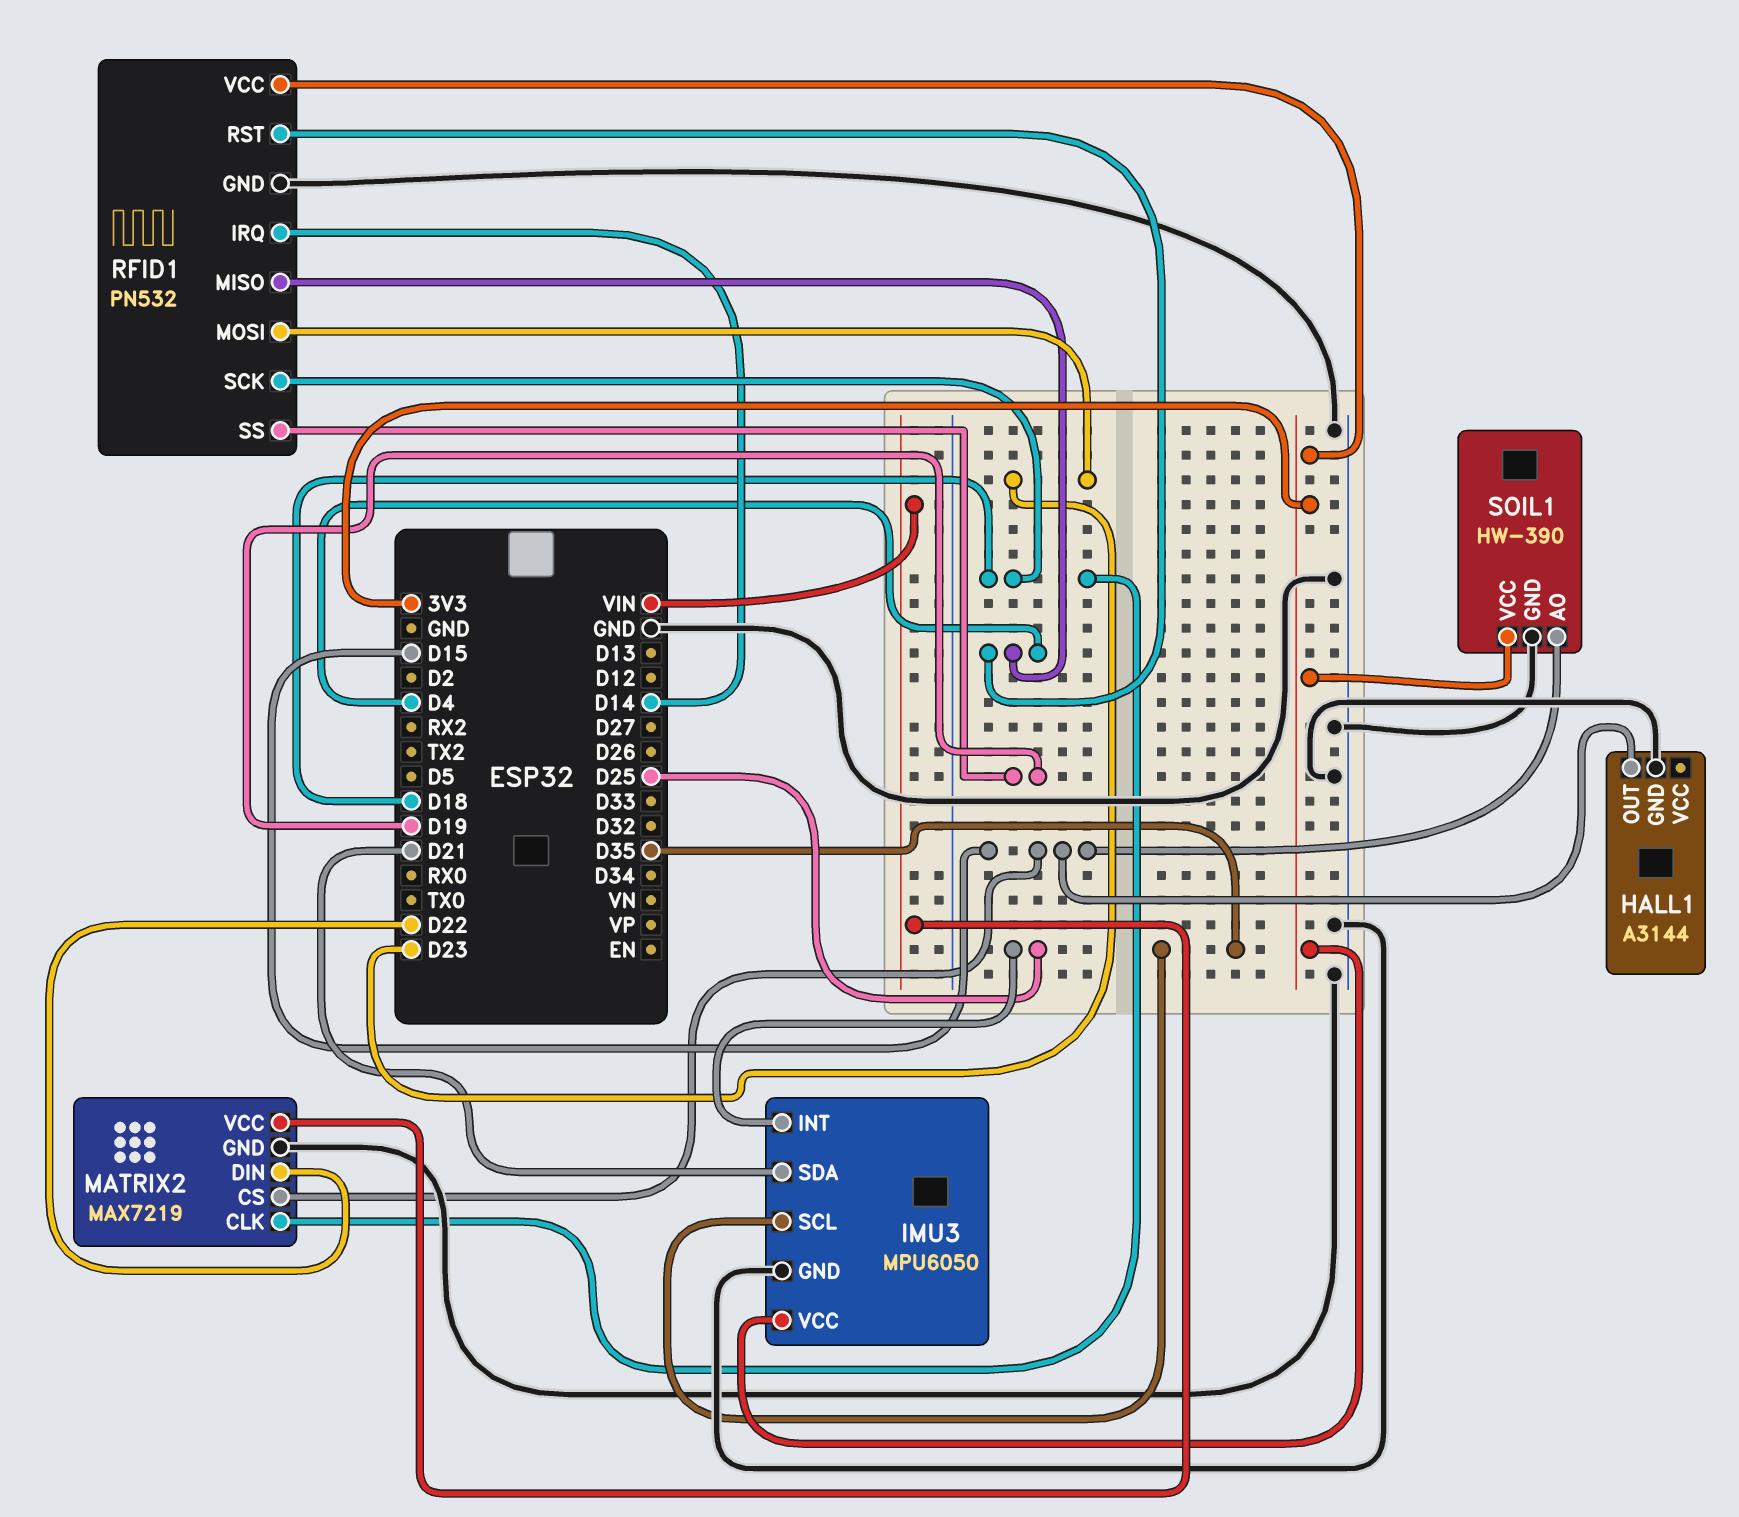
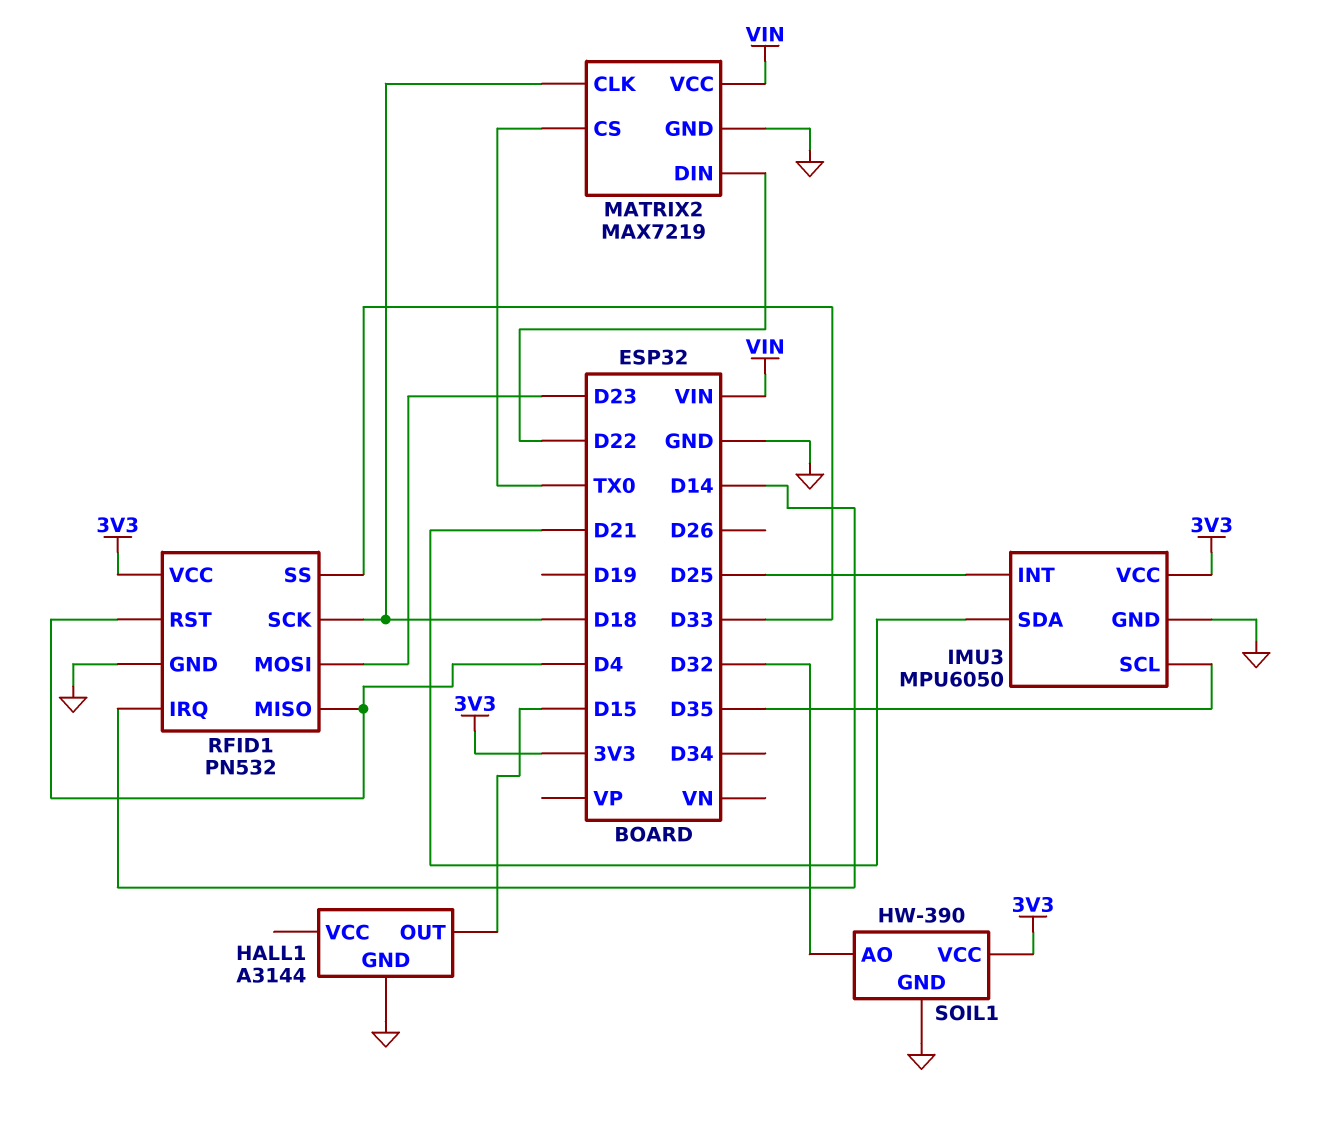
MATRIX2 pin CS: D15 -> TX0
RFID1 pin SS: D19 -> D33
SOIL1 pin AO: D15 -> D32

